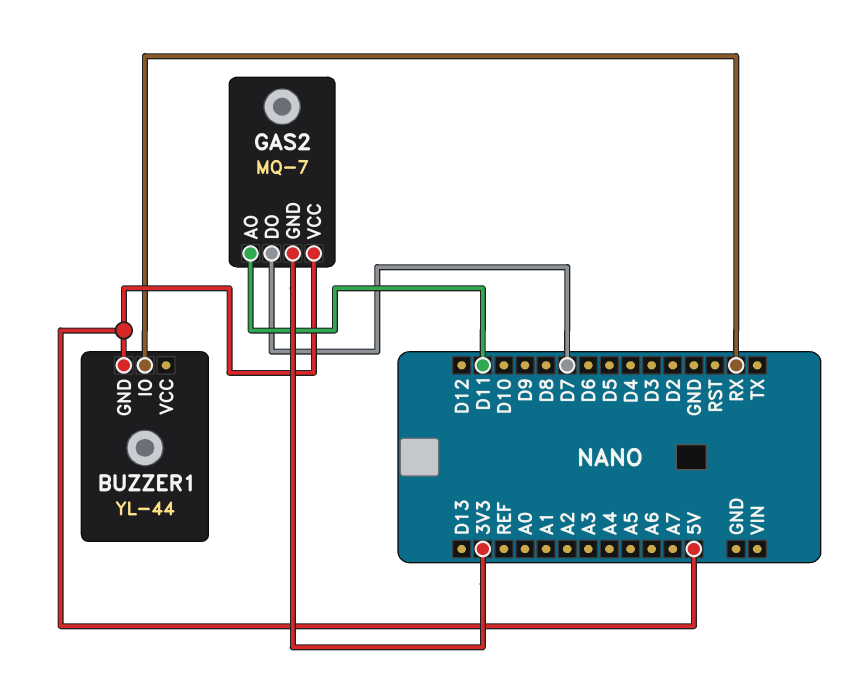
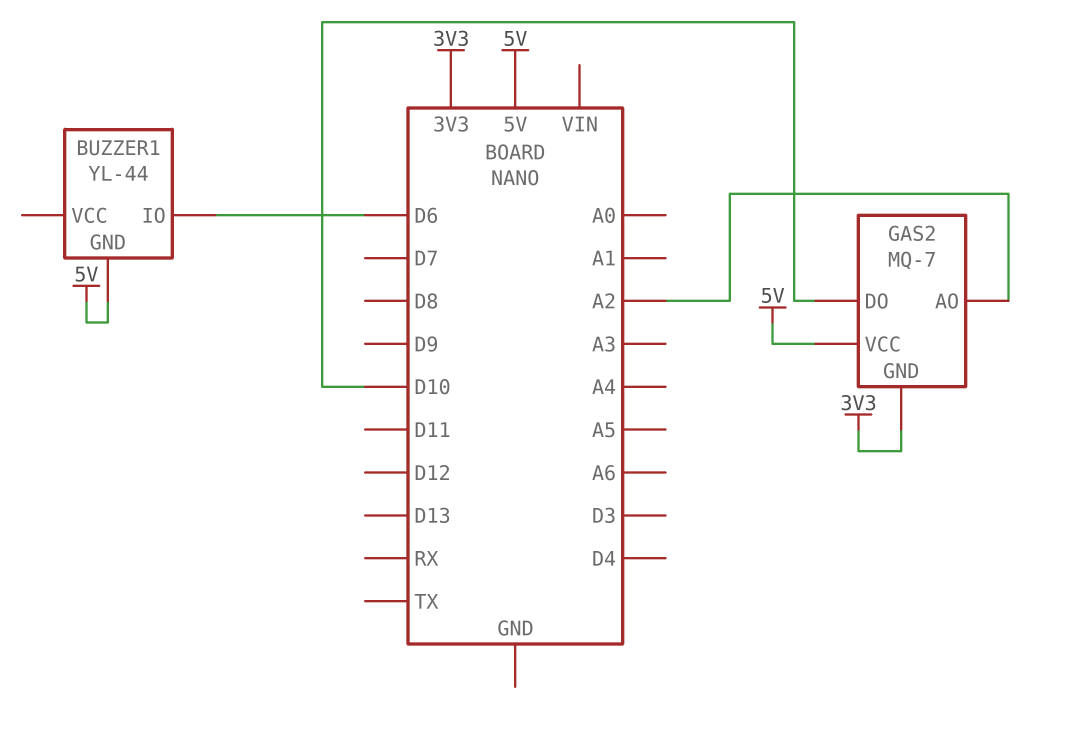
BUZZER1 pin IO: RX -> D6
GAS2 pin AO: D11 -> A2
GAS2 pin DO: D7 -> D10

